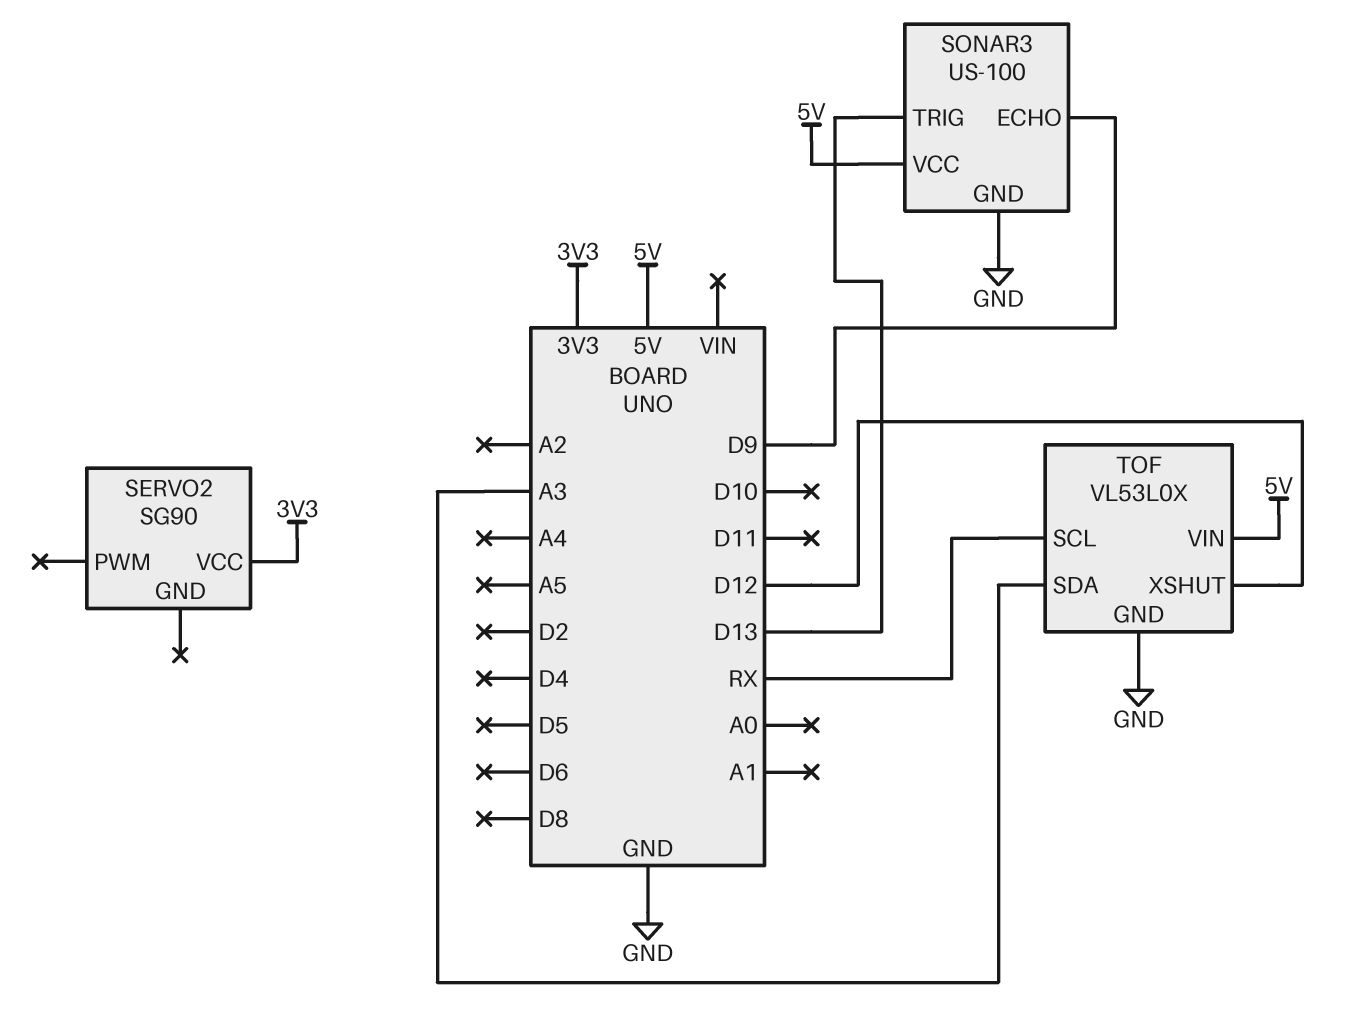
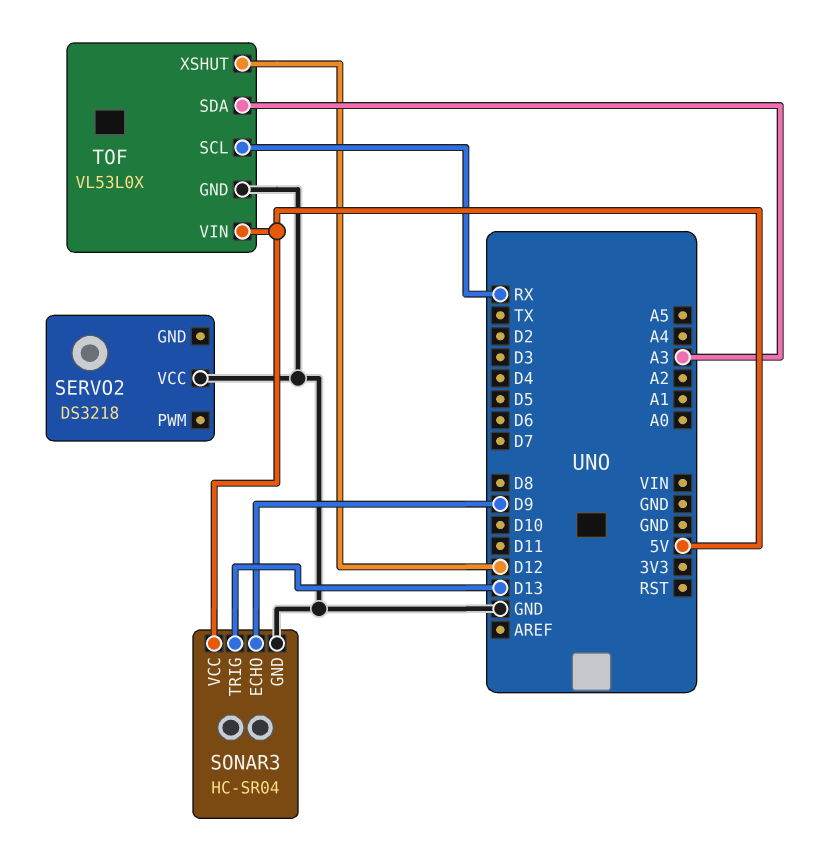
SERVO2: SG90 -> DS3218
SERVO2 pin VCC: 3V3 -> GND
SONAR3: US-100 -> HC-SR04

